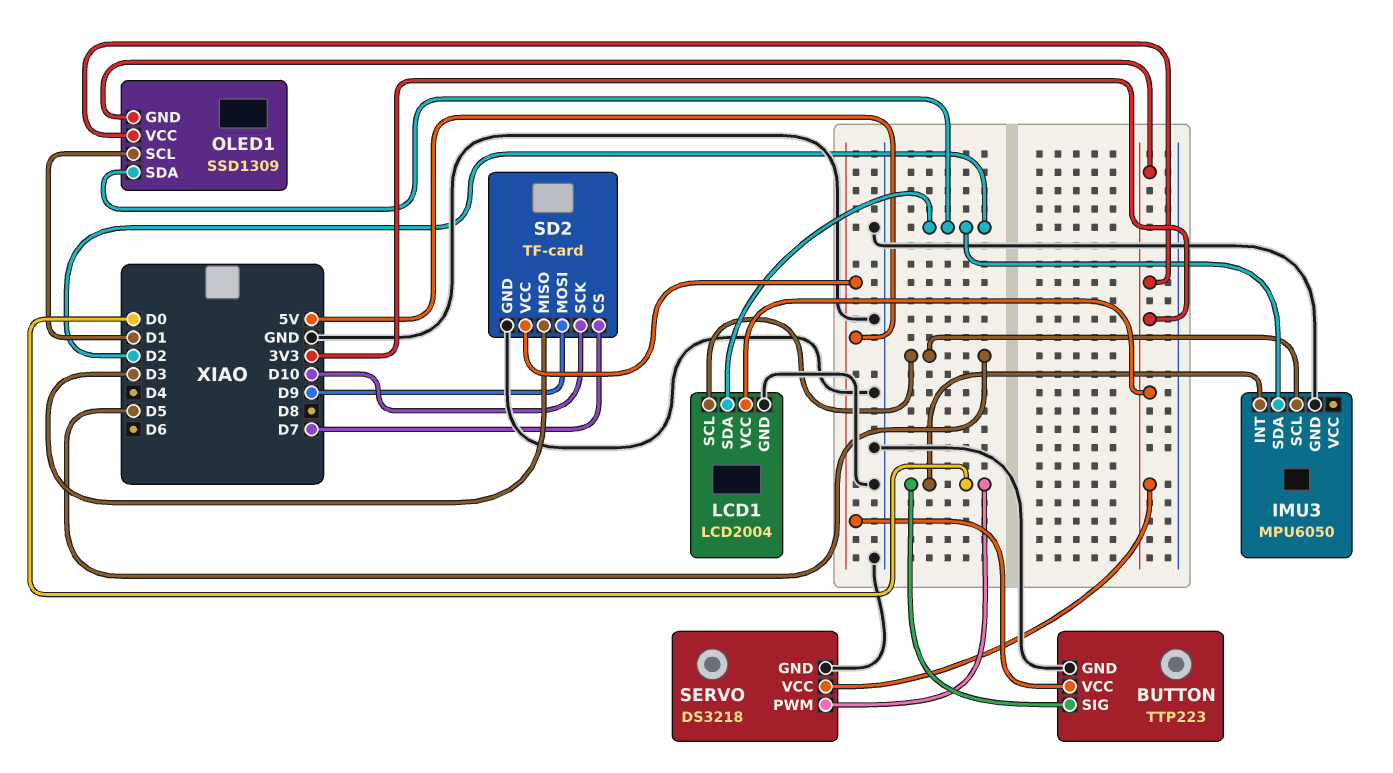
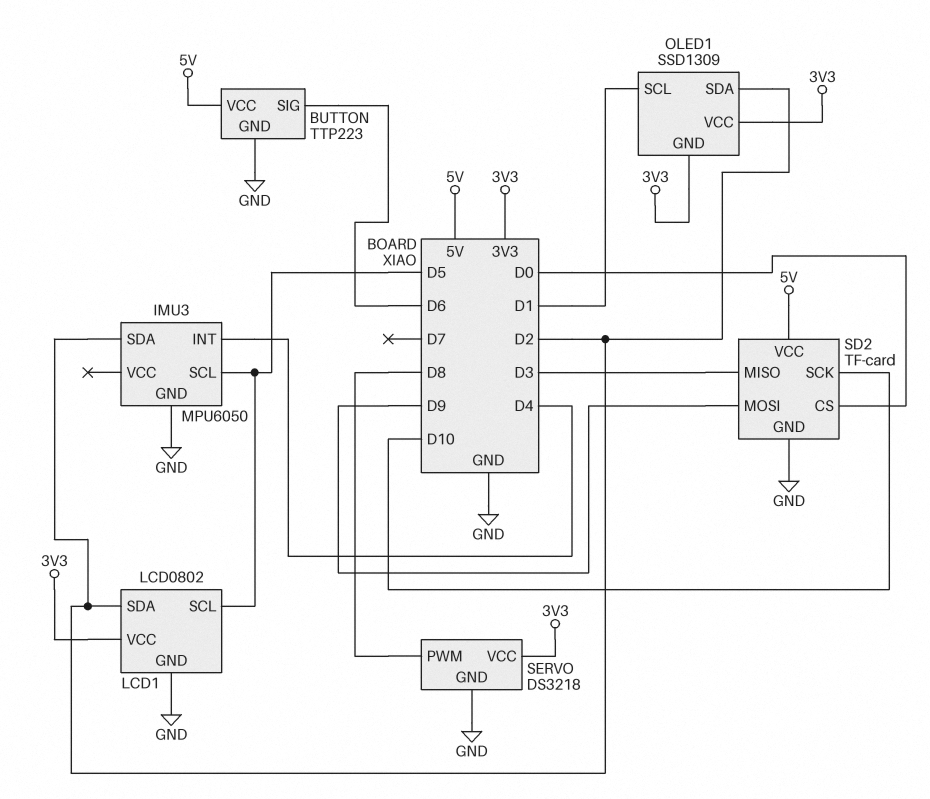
BUTTON pin SIG: D0 -> D6
IMU3 pin INT: D0 -> D4
LCD1: LCD2004 -> LCD0802
SD2 pin CS: D7 -> D0
SERVO pin PWM: D0 -> D8

